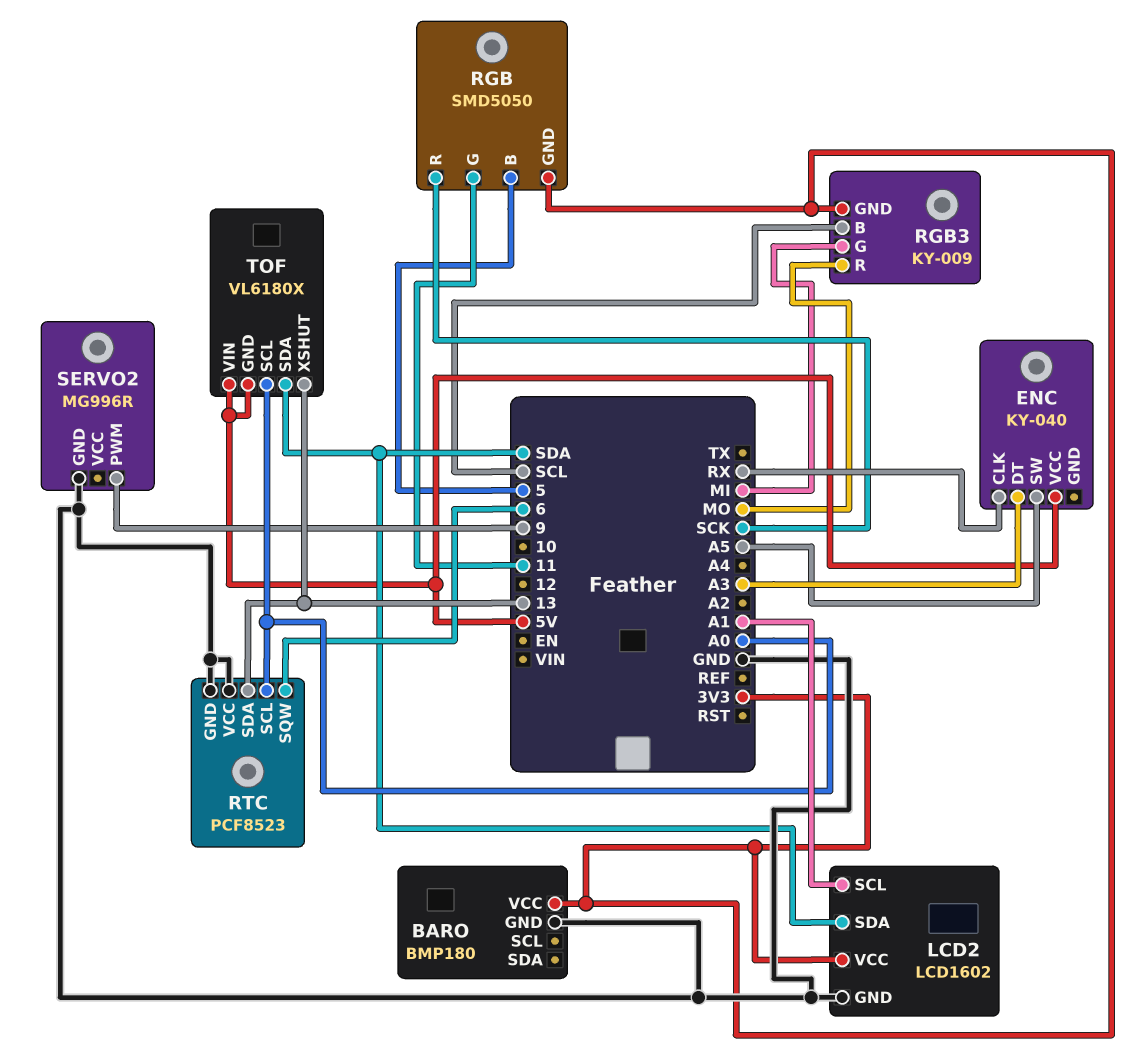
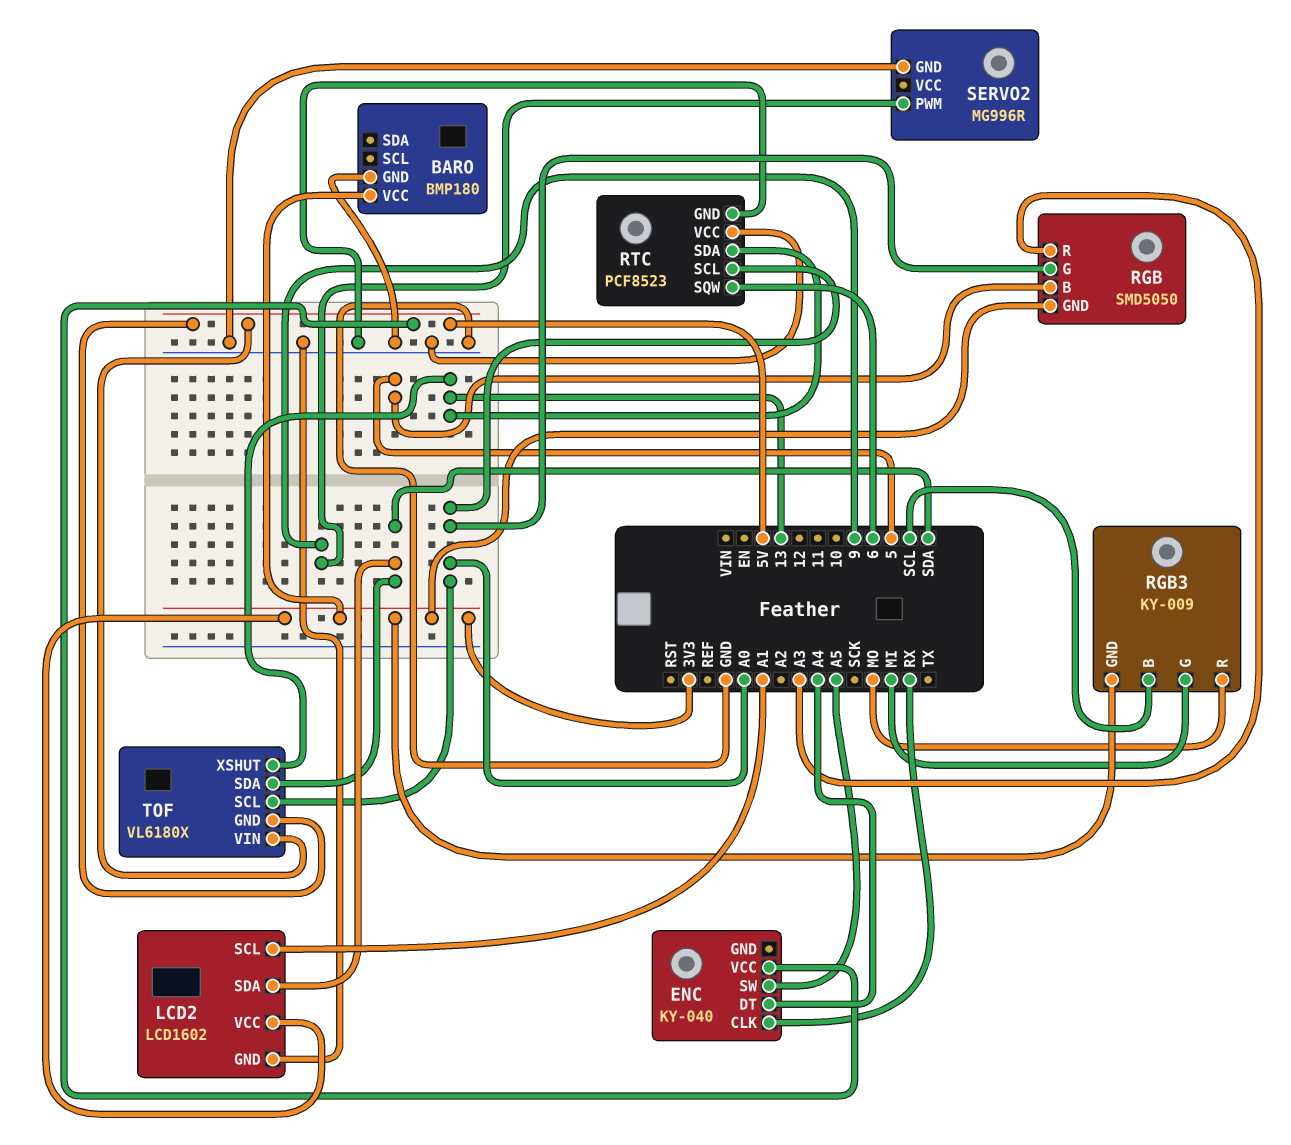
ENC pin DT: A3 -> A4
RGB pin G: 11 -> A0
RGB pin R: SCK -> A3

